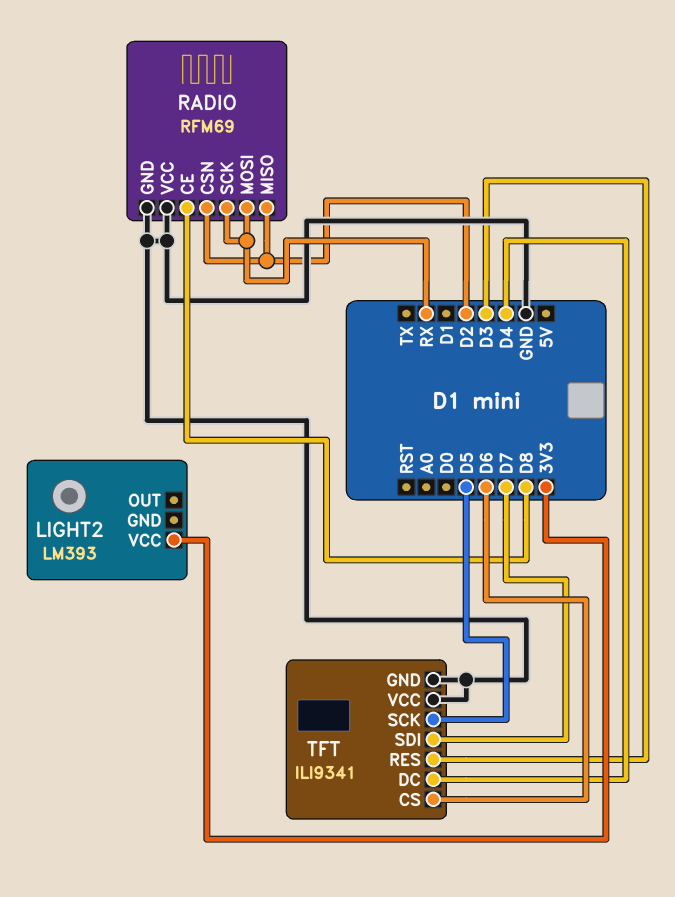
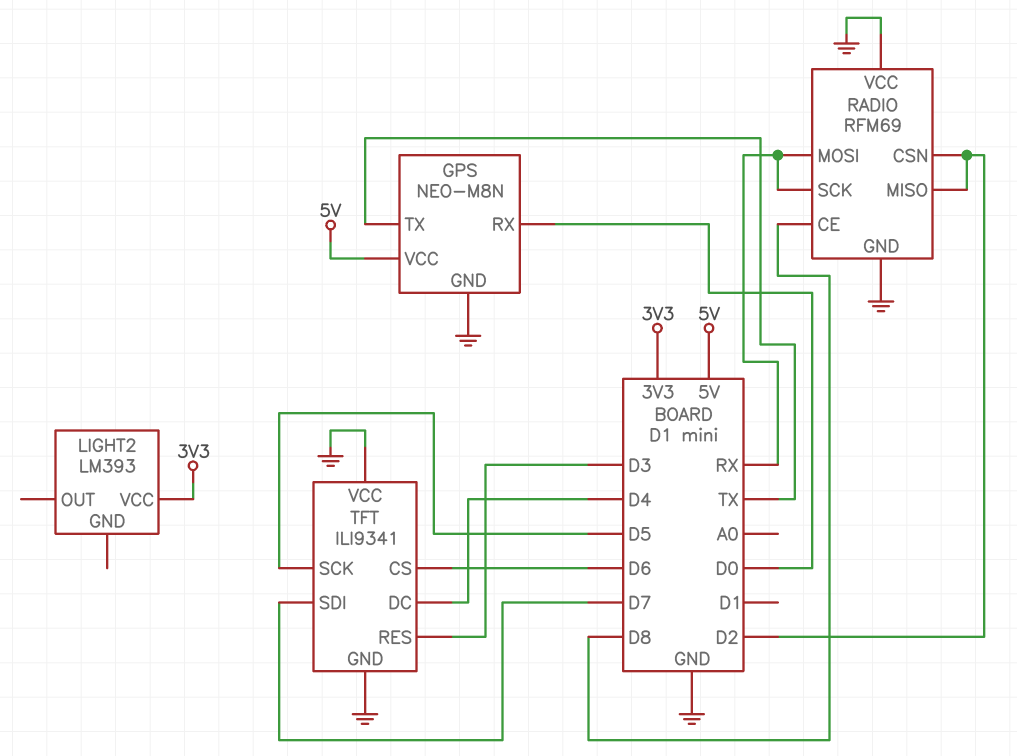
GPS: none -> NEO-M8N
GPS pin GND: none -> GND
GPS pin RX: none -> D0
GPS pin TX: none -> TX
GPS pin VCC: none -> 5V

